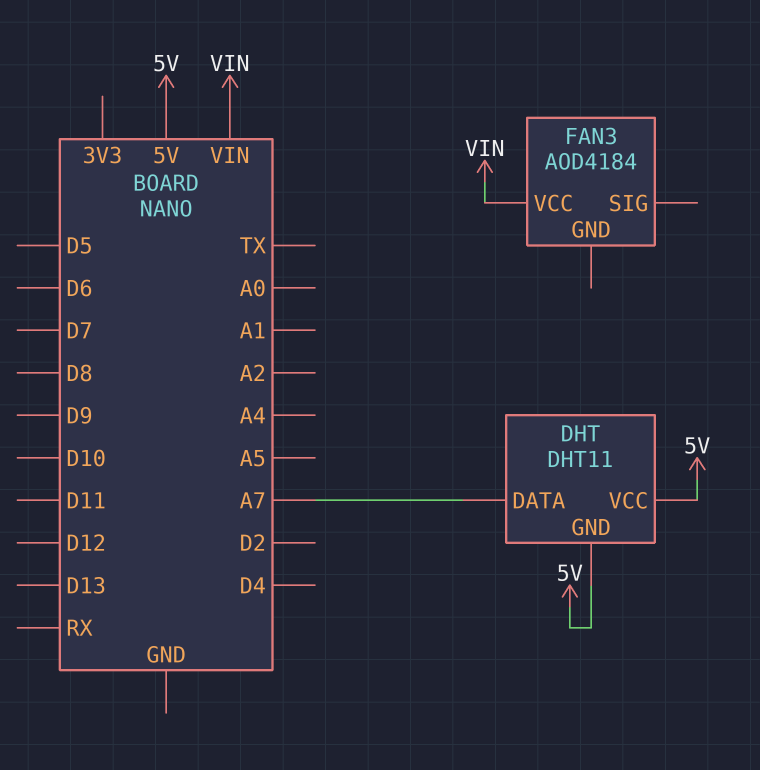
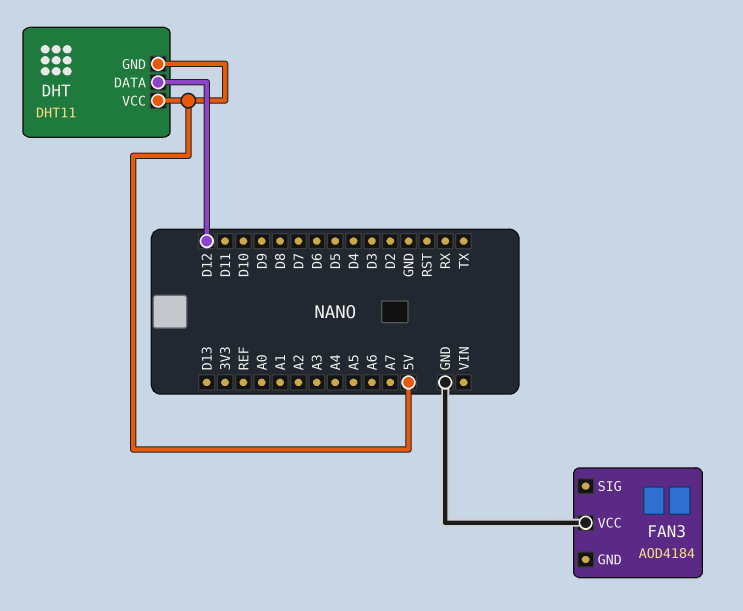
DHT pin DATA: A7 -> D12
FAN3 pin VCC: VIN -> GND

